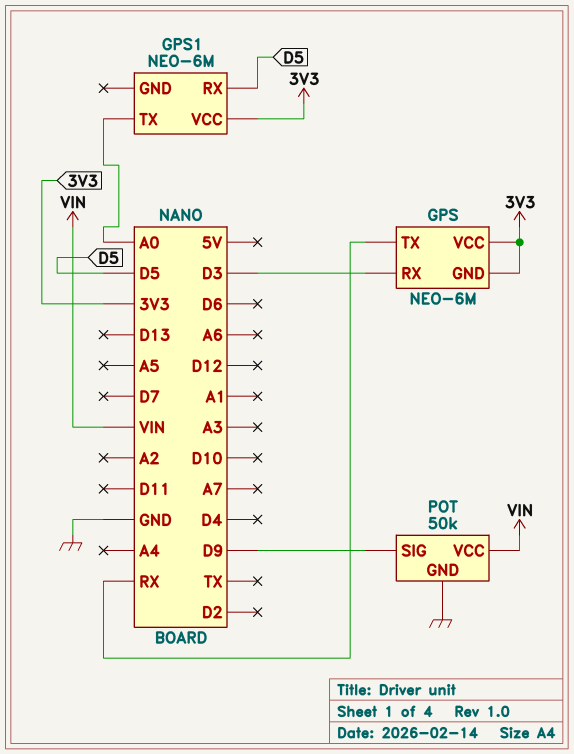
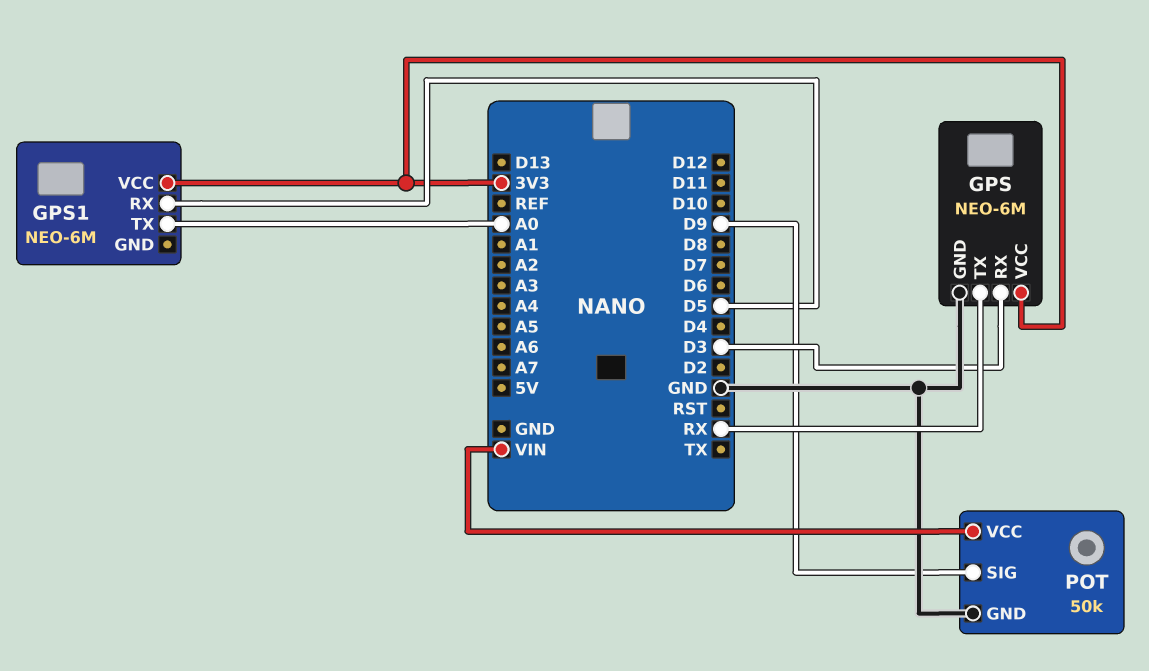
GPS pin GND: 3V3 -> GND

